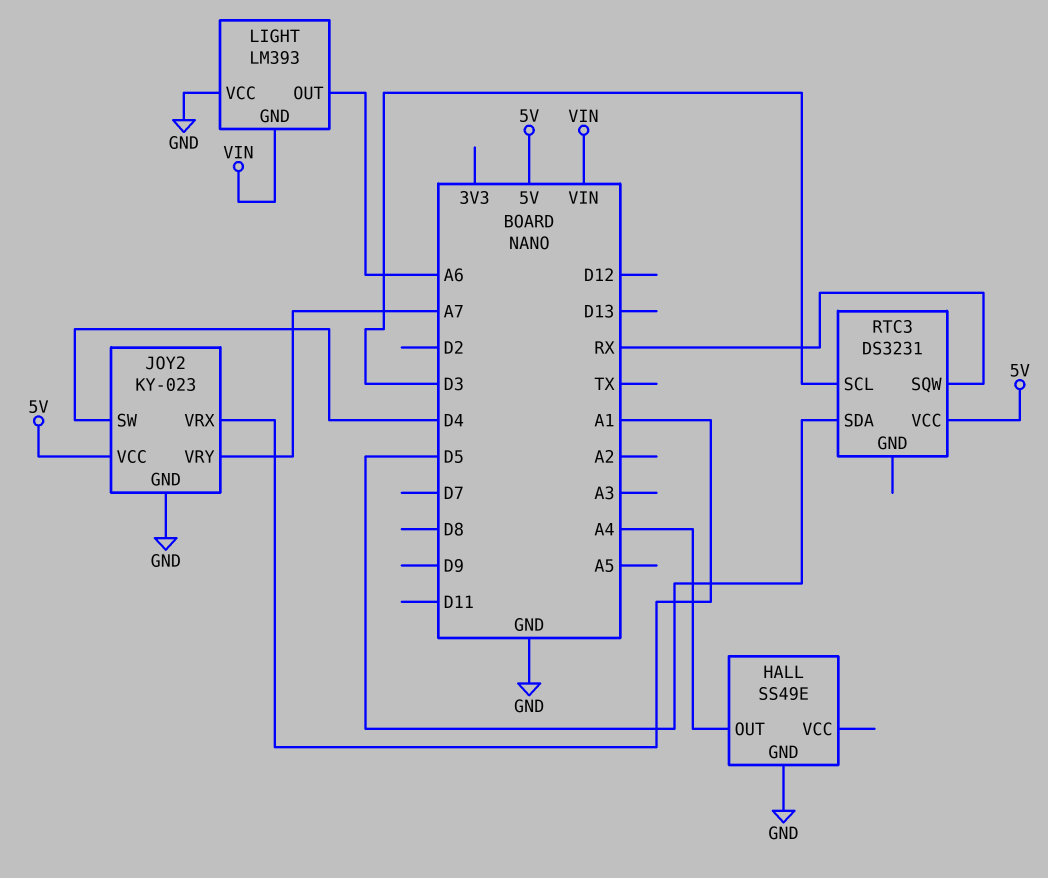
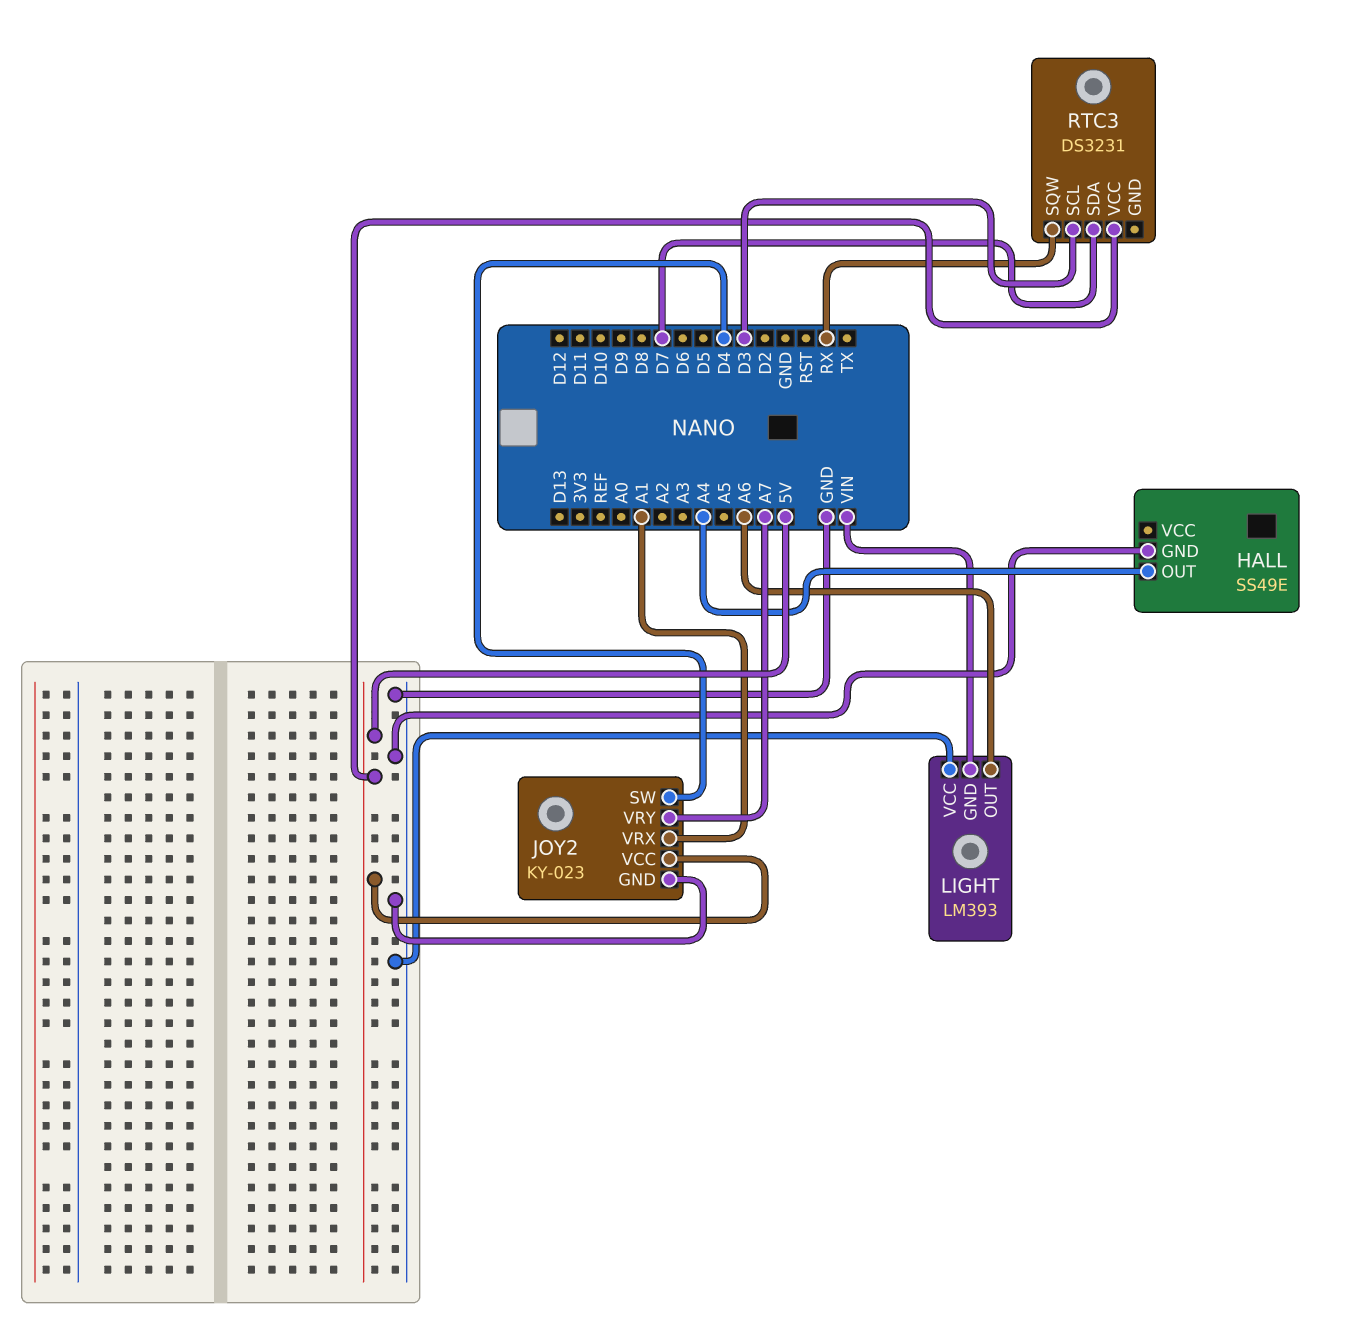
RTC3 pin SDA: D5 -> D7

